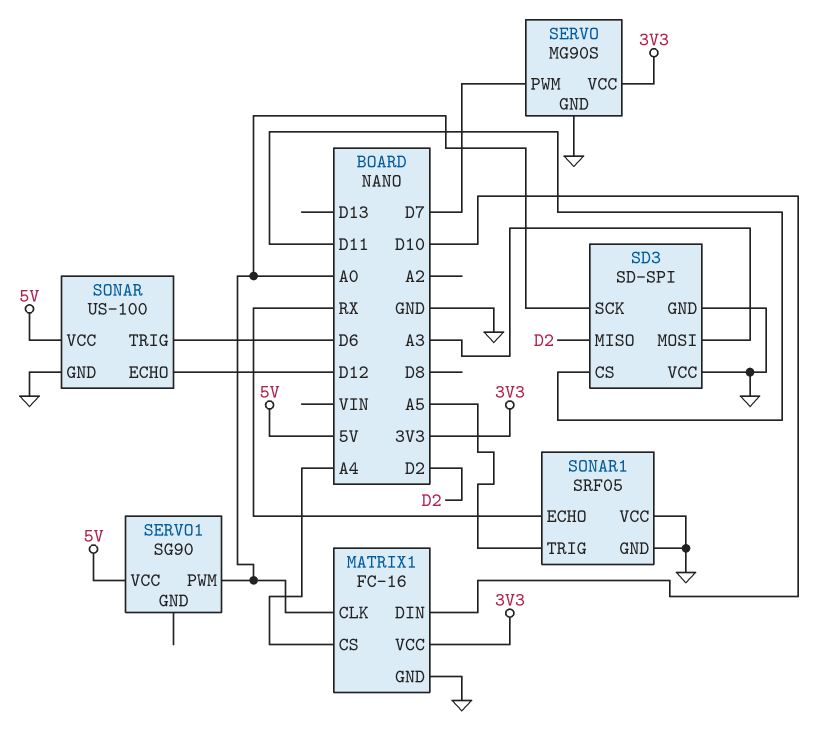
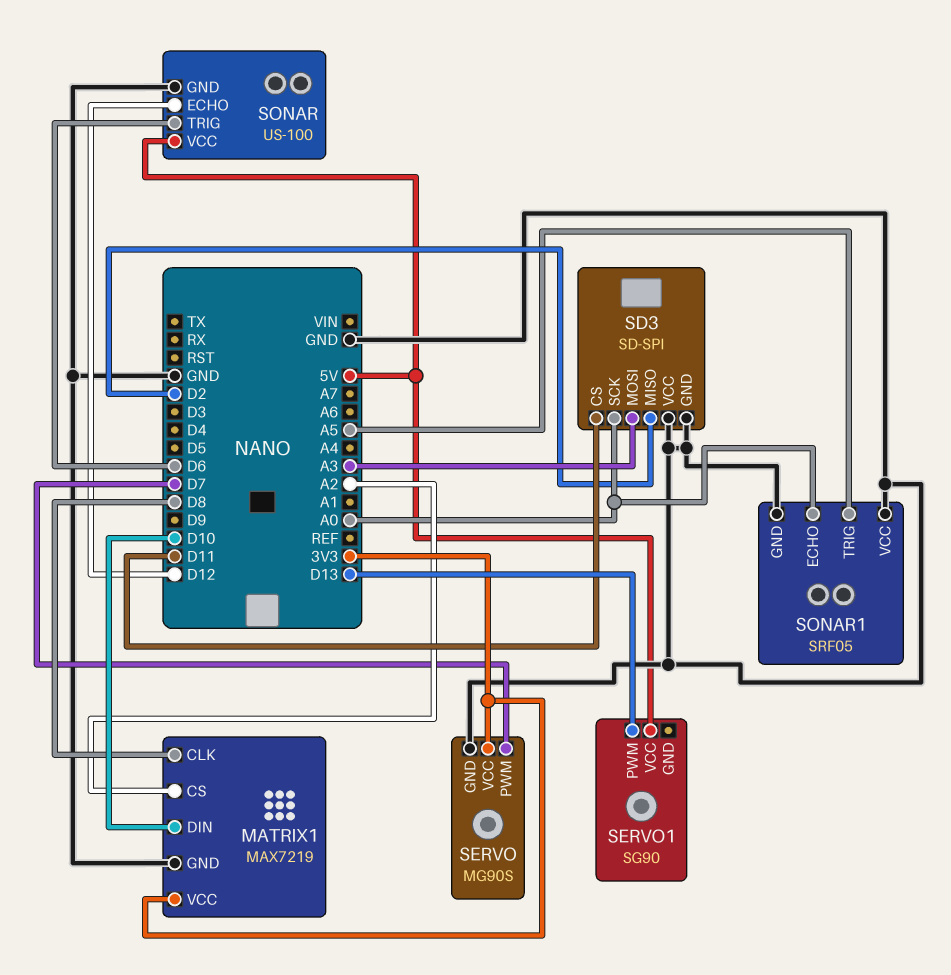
MATRIX1: FC-16 -> MAX7219
MATRIX1 pin CLK: A0 -> D8
MATRIX1 pin CS: A4 -> A2
SERVO1 pin PWM: A0 -> D13
SONAR1 pin ECHO: RX -> A0

